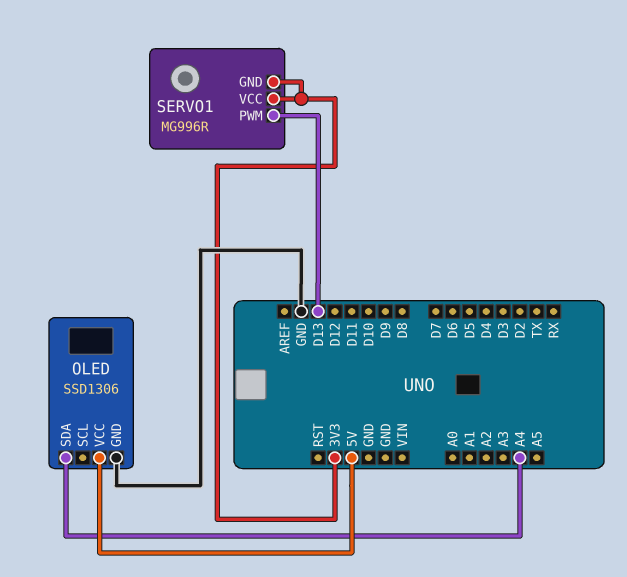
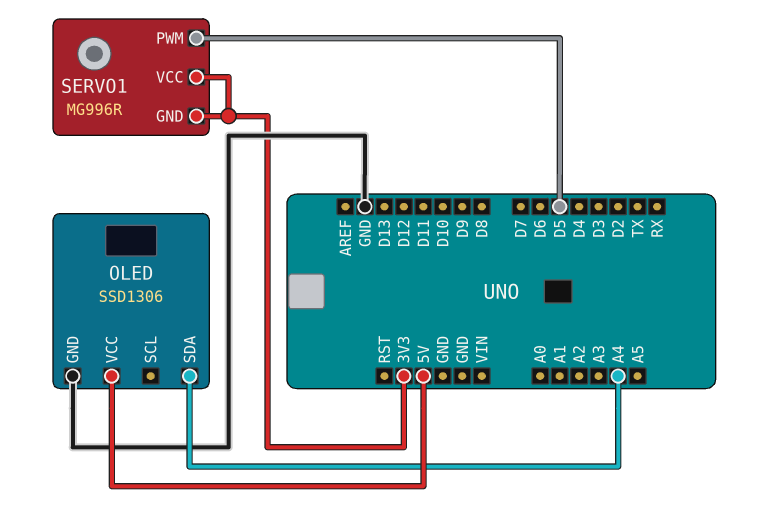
SERVO1 pin PWM: D13 -> D5

